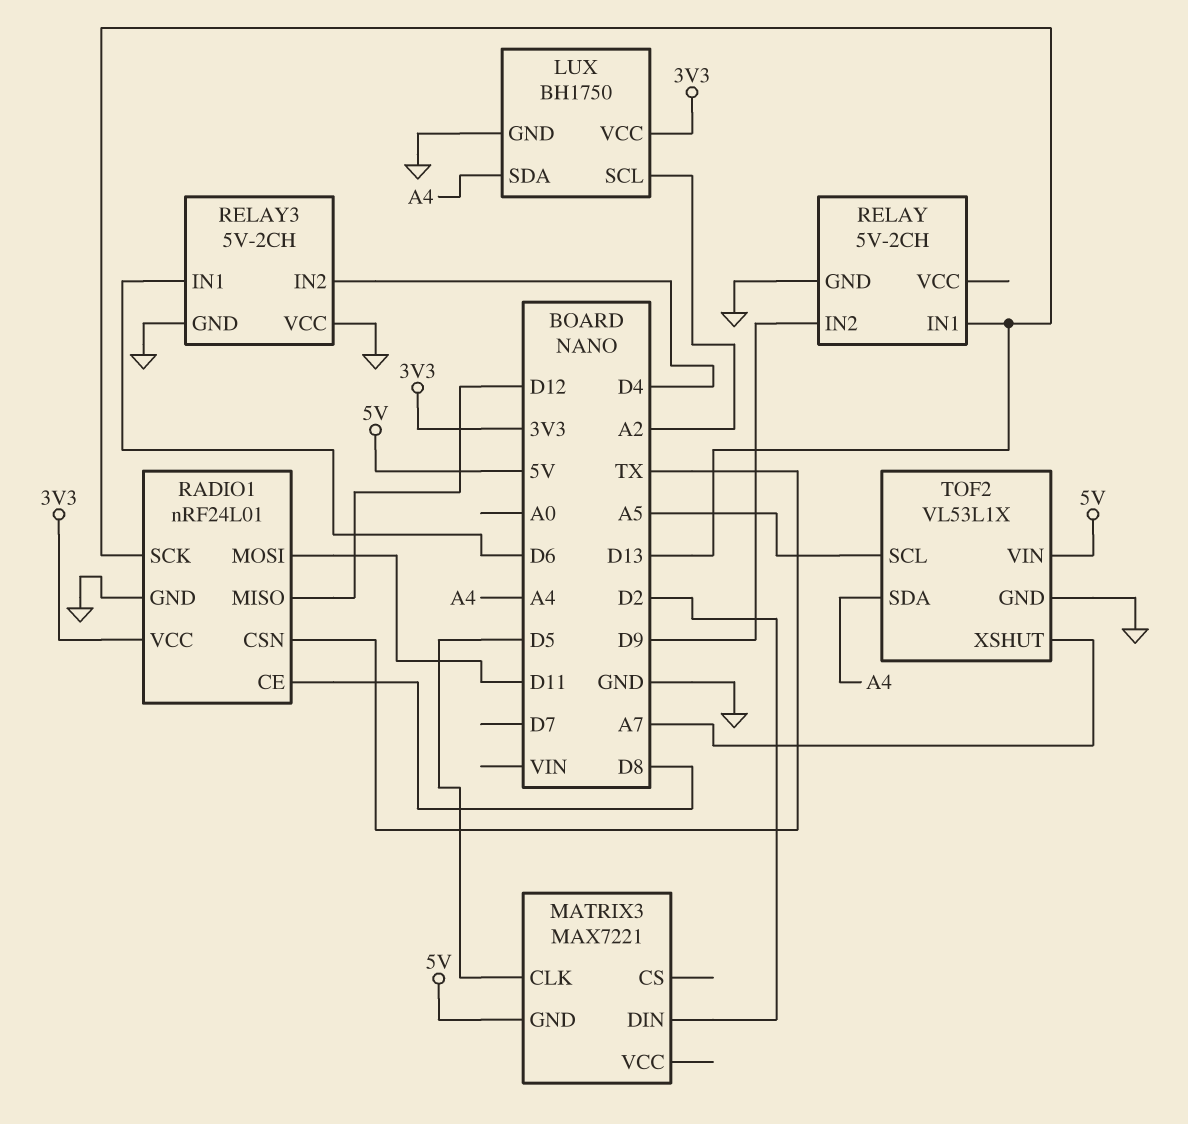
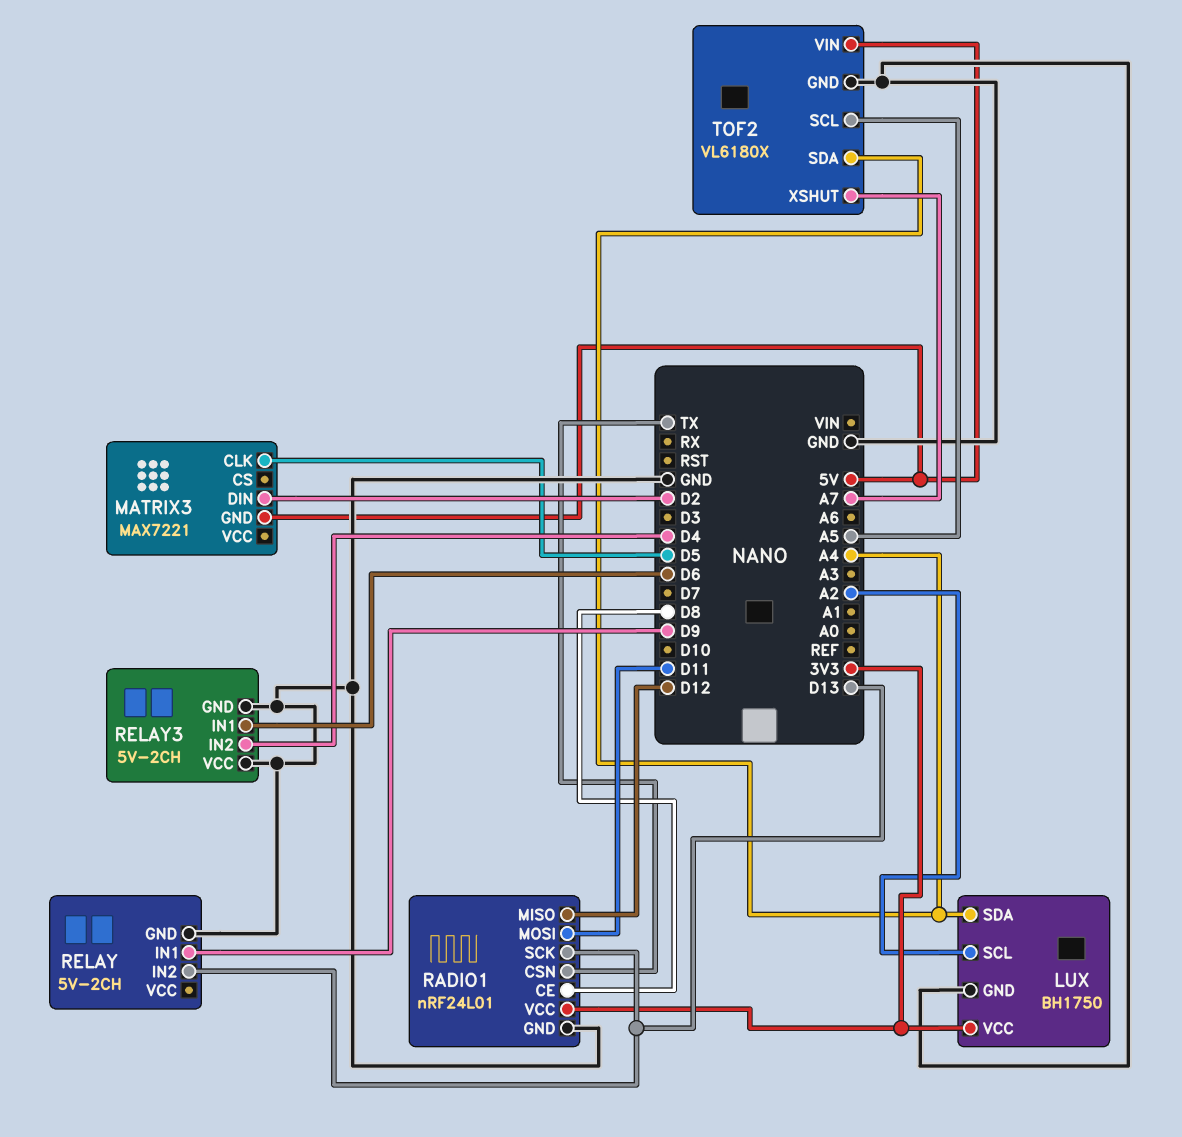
RELAY pin IN1: D13 -> D9
RELAY pin IN2: D9 -> D13
TOF2: VL53L1X -> VL6180X

